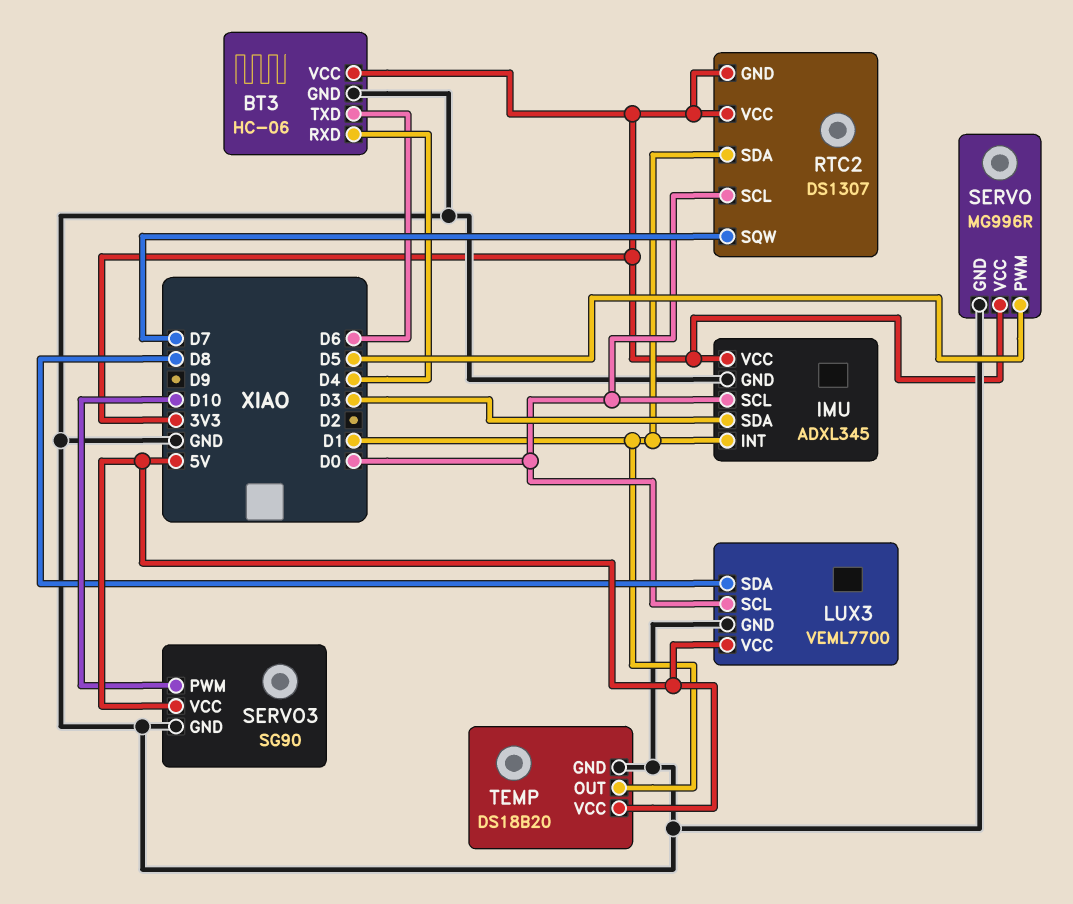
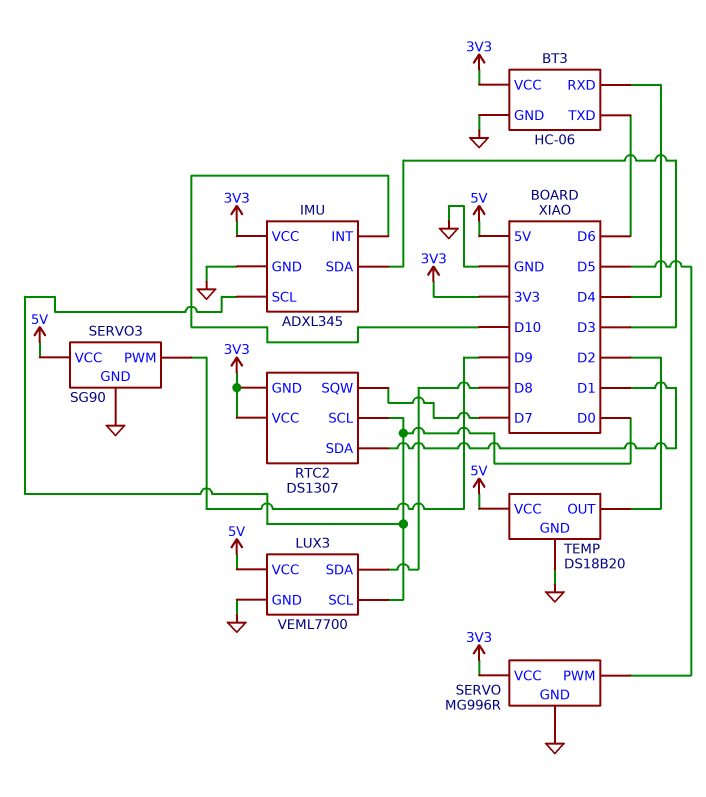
IMU pin INT: D1 -> D10
SERVO3 pin PWM: D10 -> D9
TEMP pin OUT: D1 -> D2

